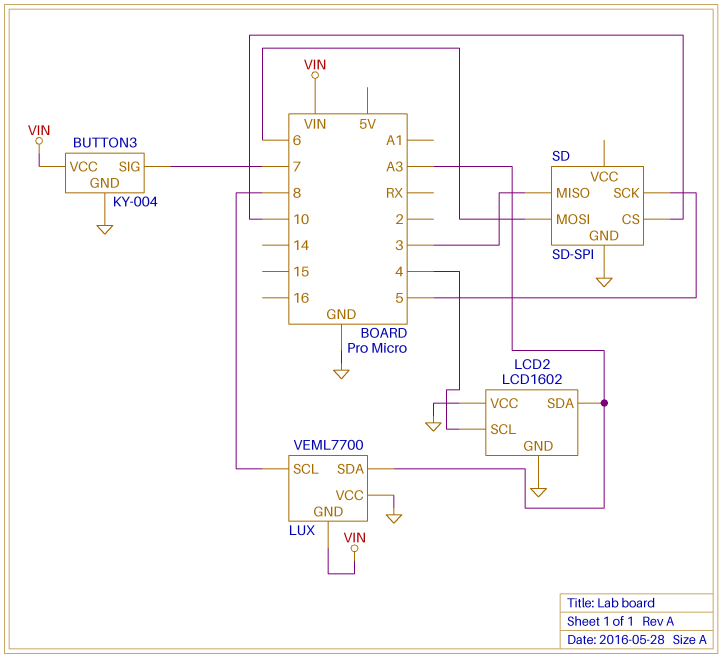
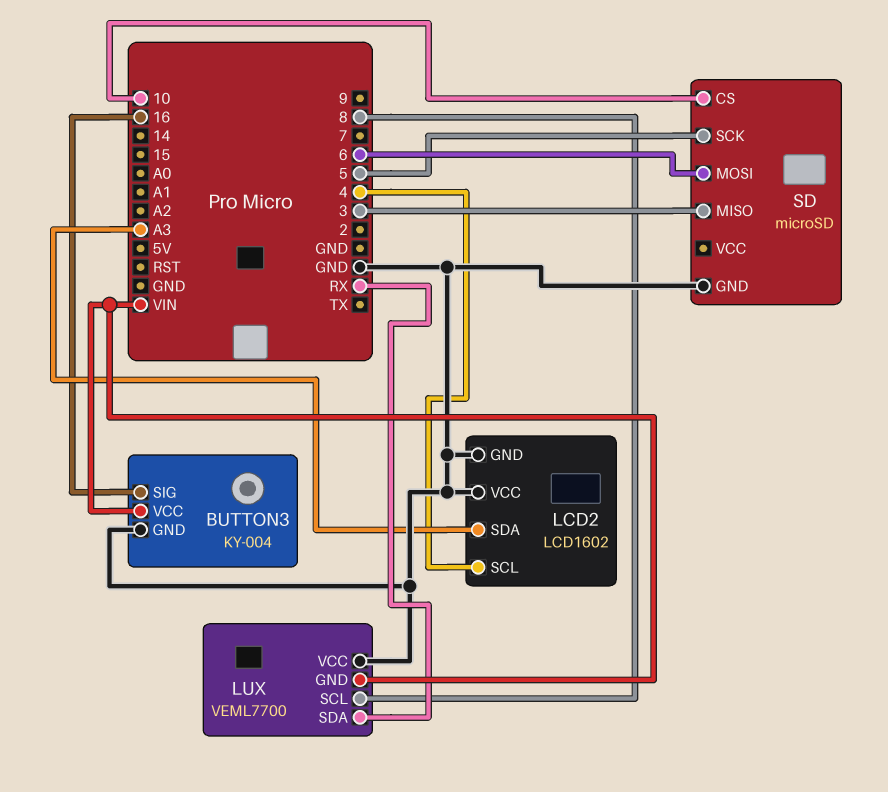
BUTTON3 pin SIG: 7 -> 16
LUX pin SDA: A3 -> RX
SD: SD-SPI -> microSD

